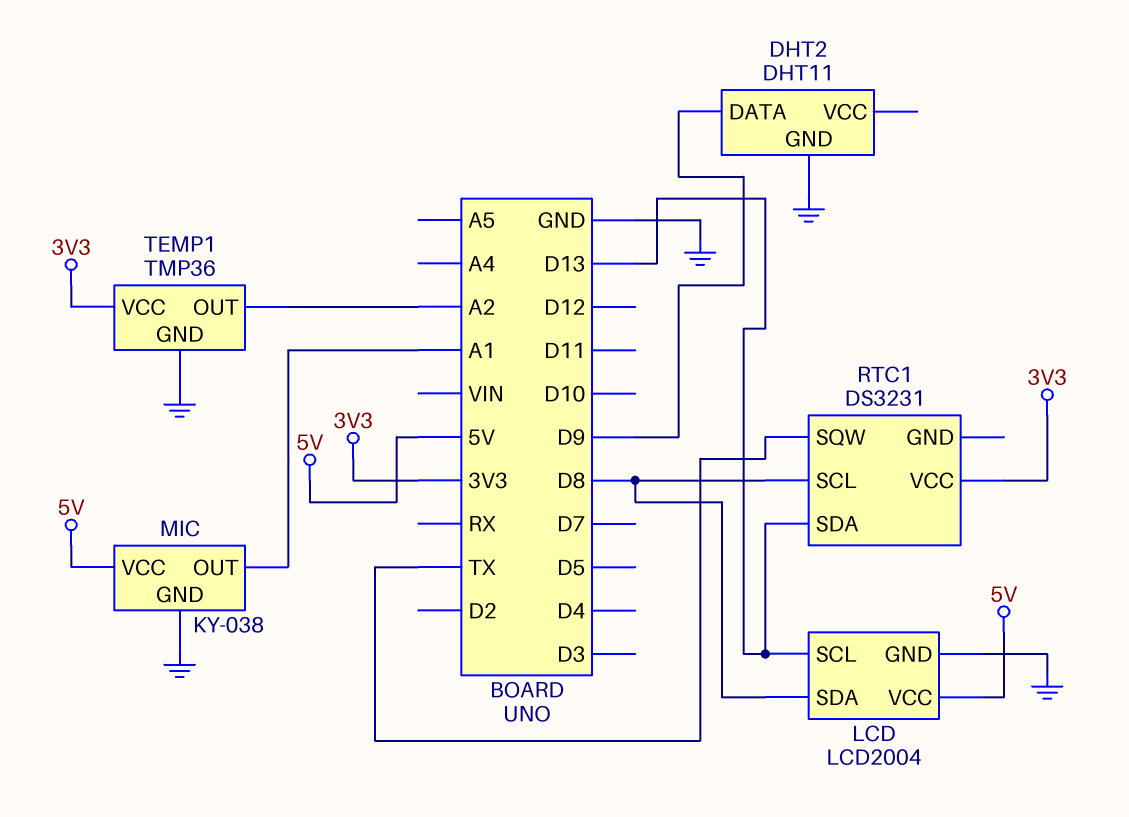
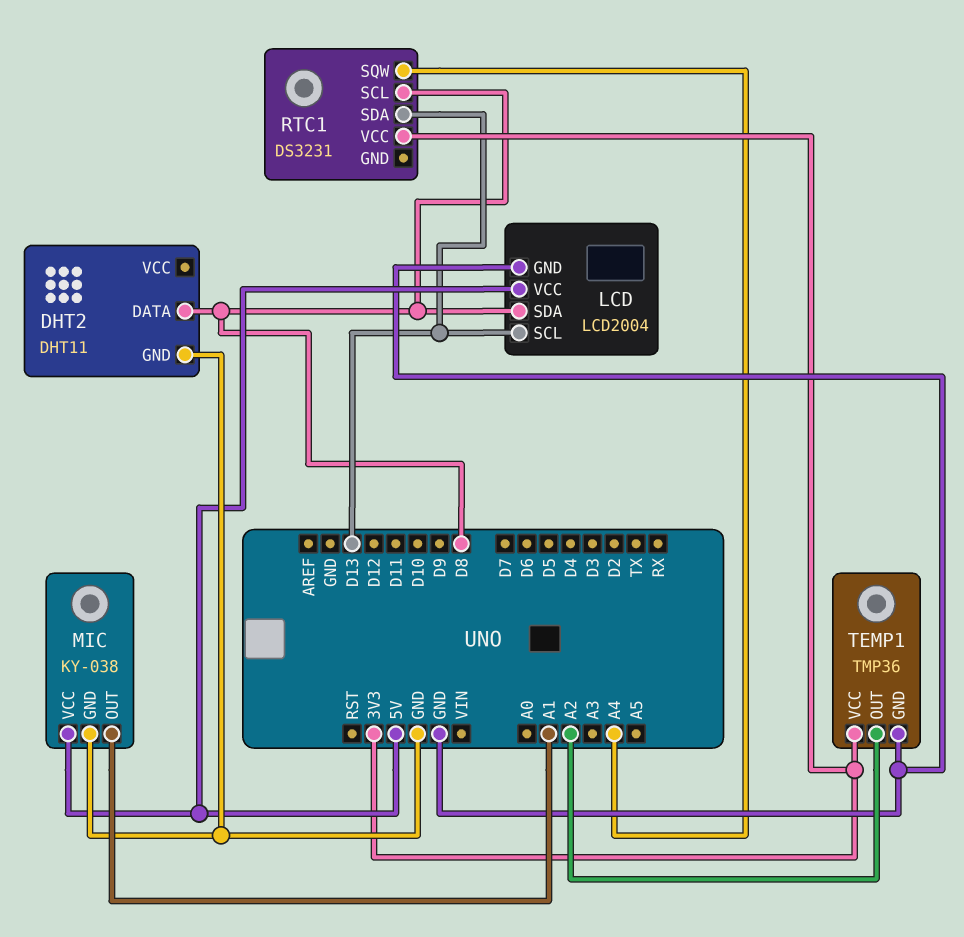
DHT2 pin DATA: D9 -> D8
RTC1 pin SQW: TX -> A4

